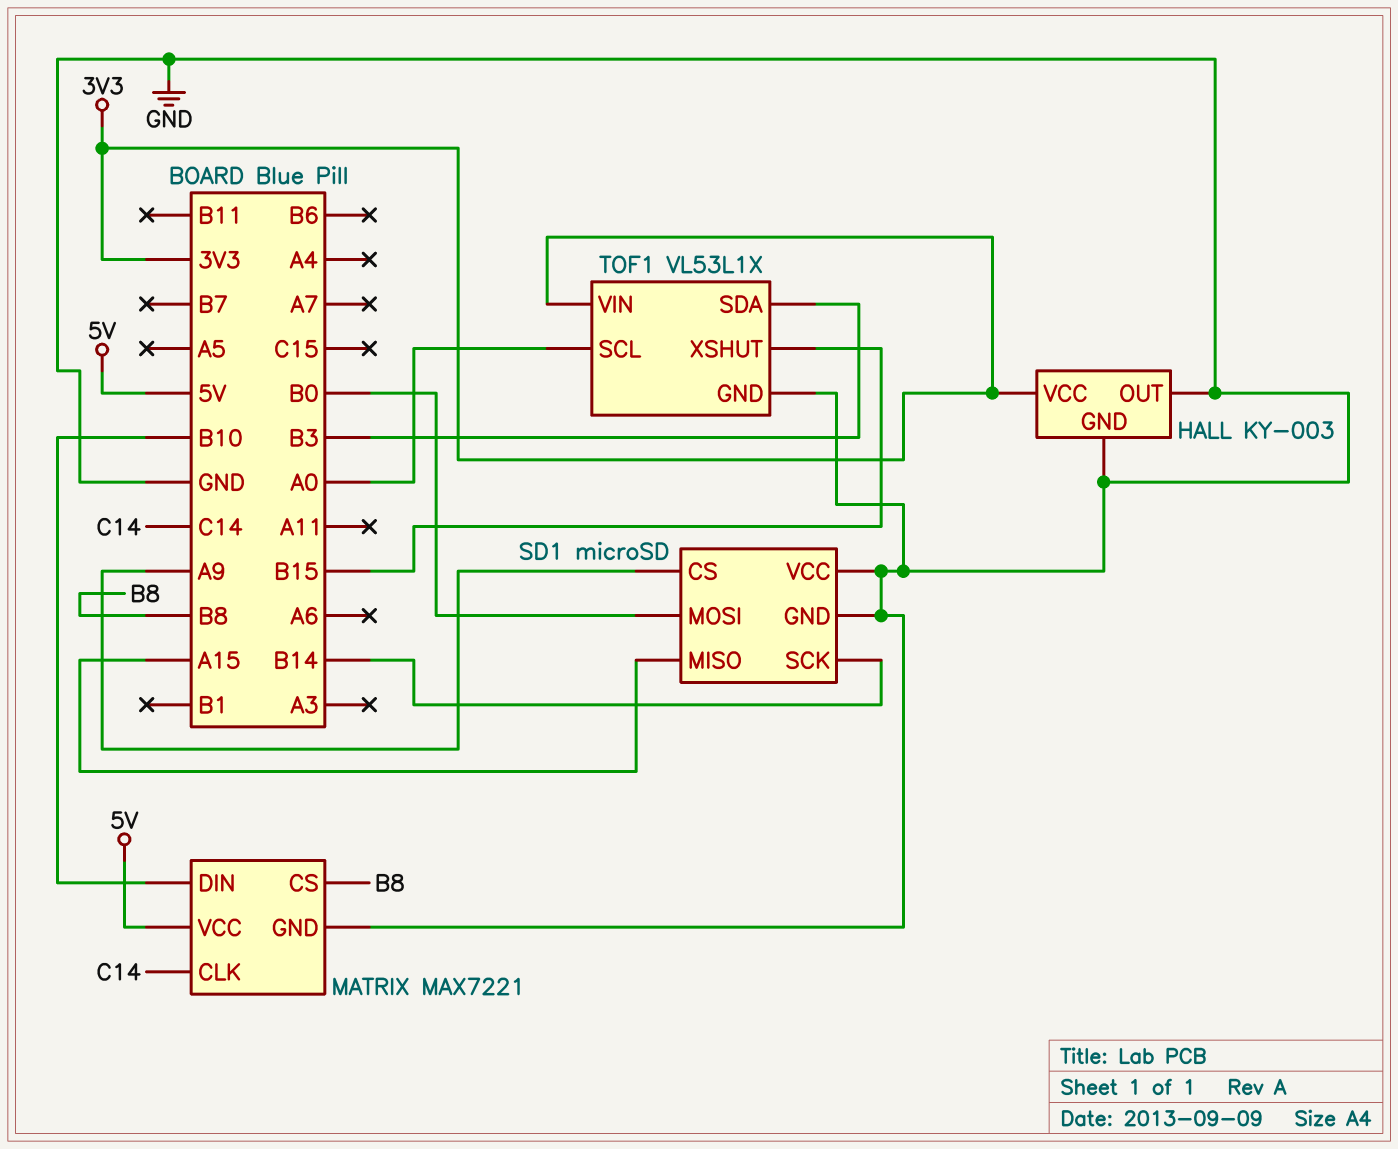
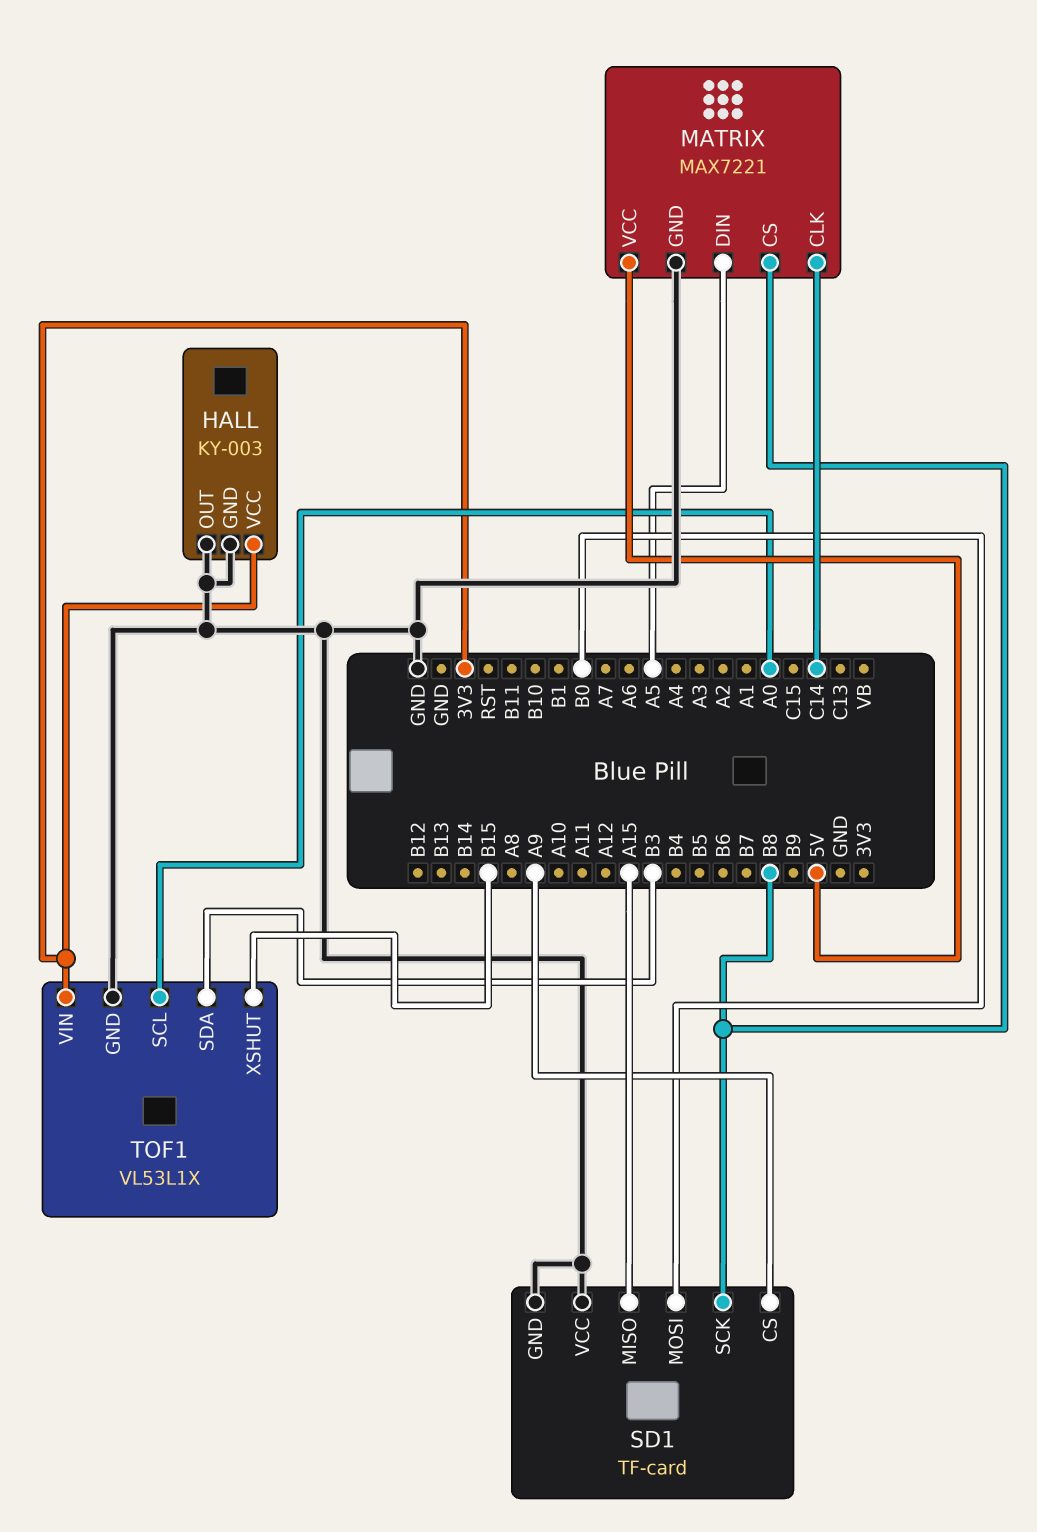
MATRIX pin DIN: B10 -> A5
SD1: microSD -> TF-card
SD1 pin SCK: B14 -> B8

